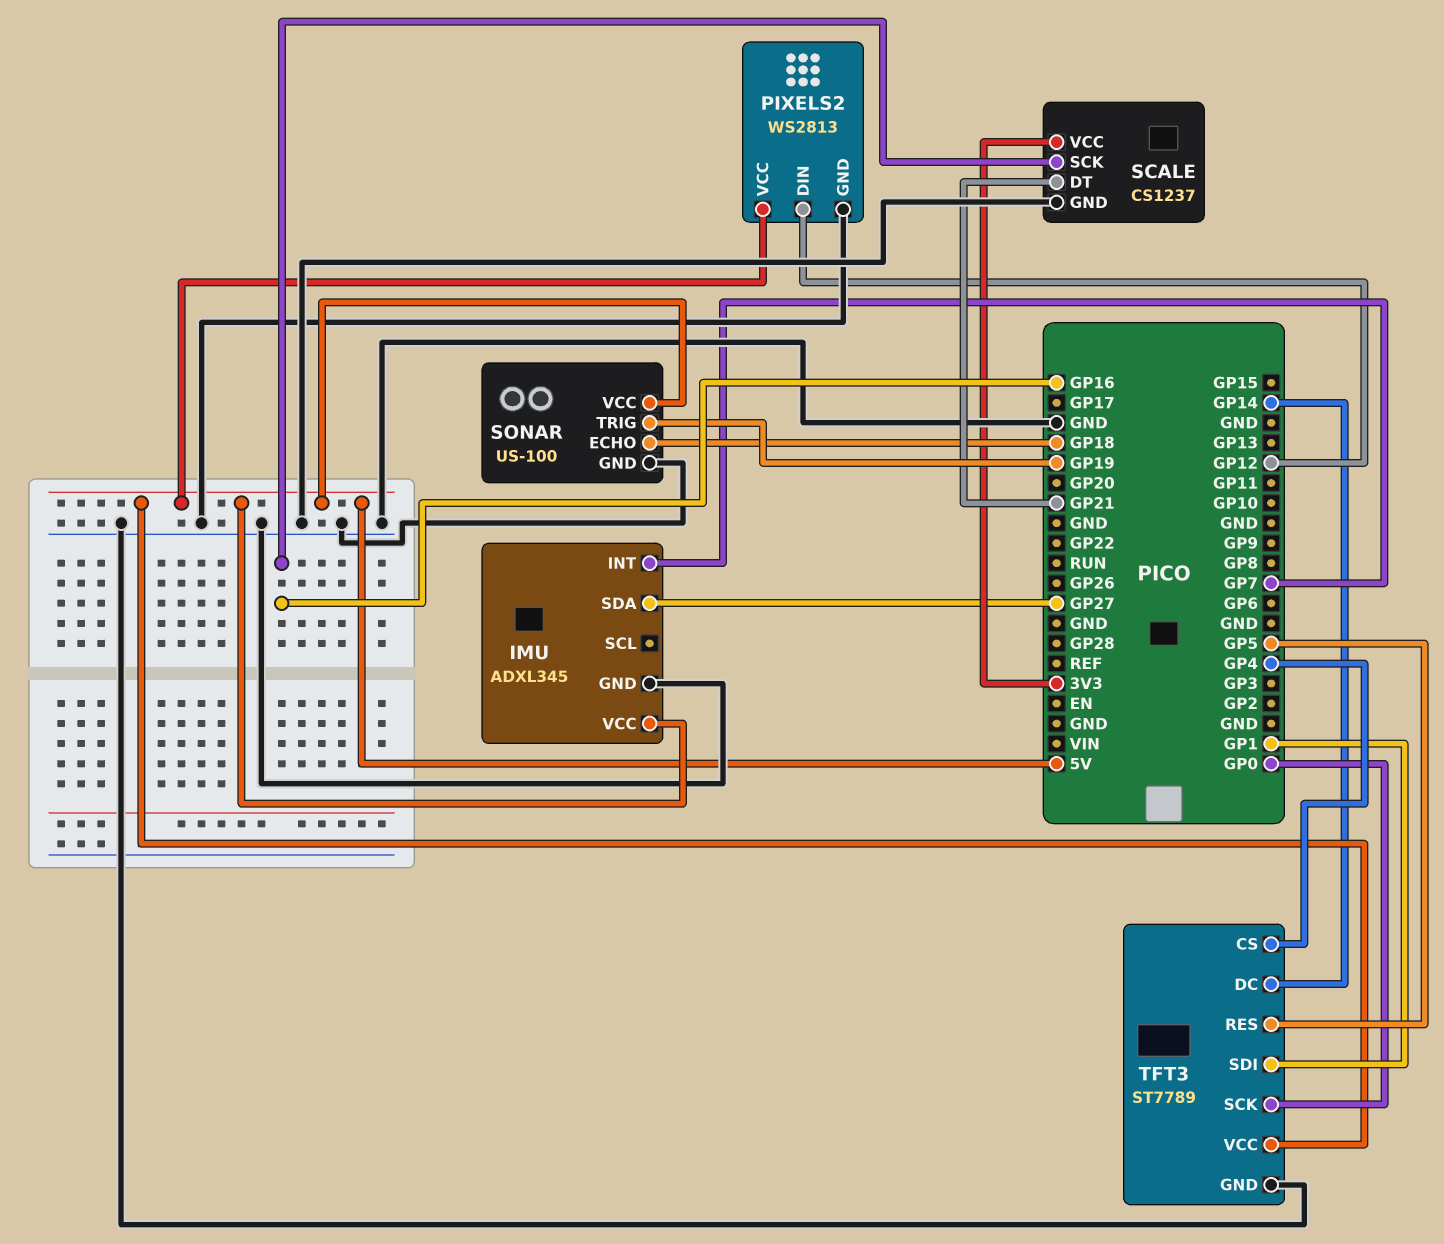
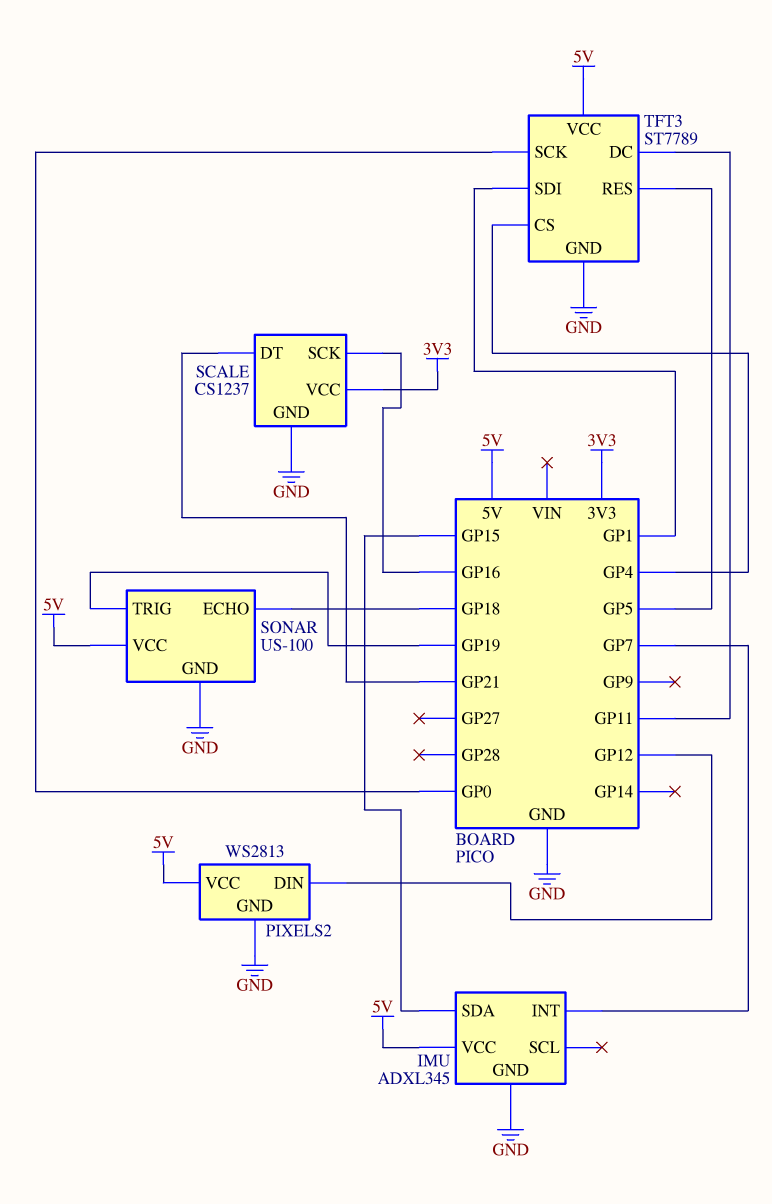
IMU pin SDA: GP27 -> GP15
TFT3 pin DC: GP14 -> GP11

